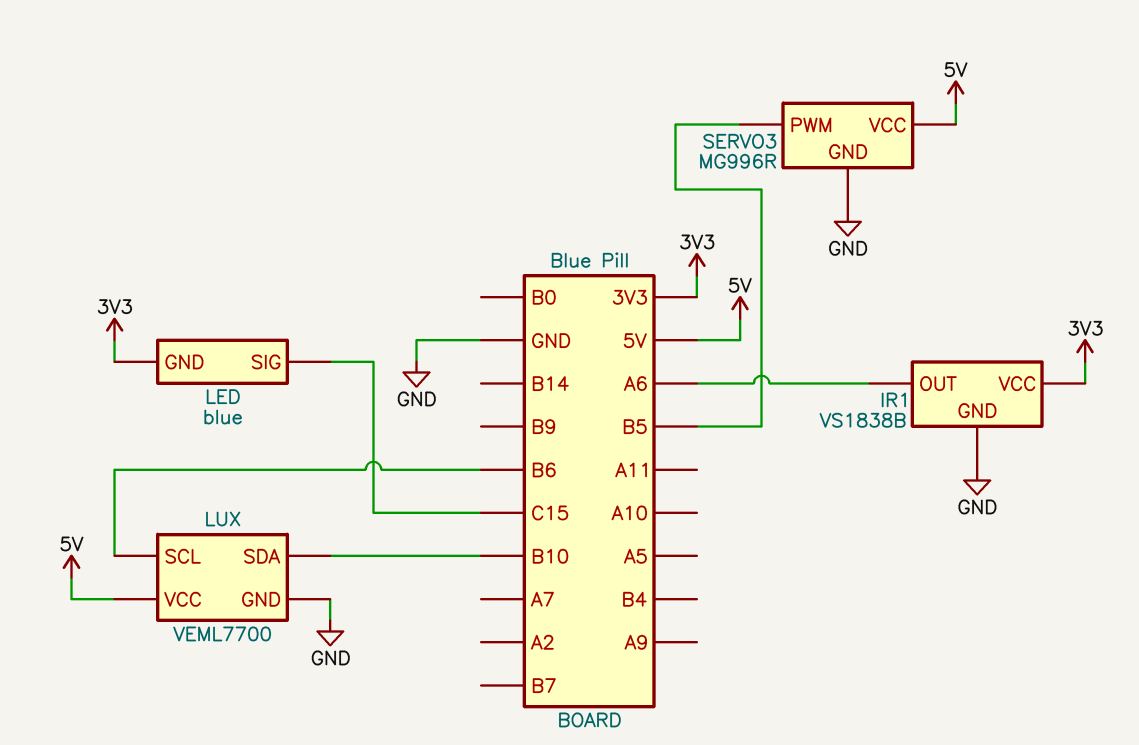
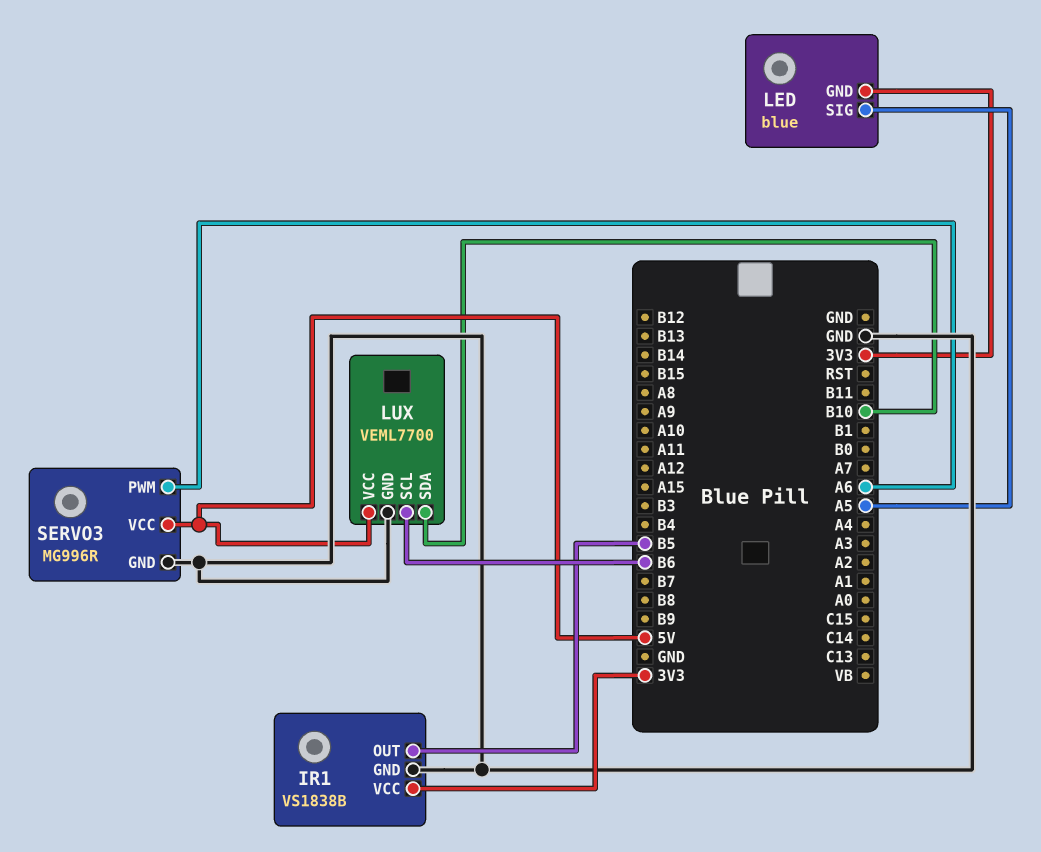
IR1 pin OUT: A6 -> B5
LED pin SIG: C15 -> A5
SERVO3 pin PWM: B5 -> A6

